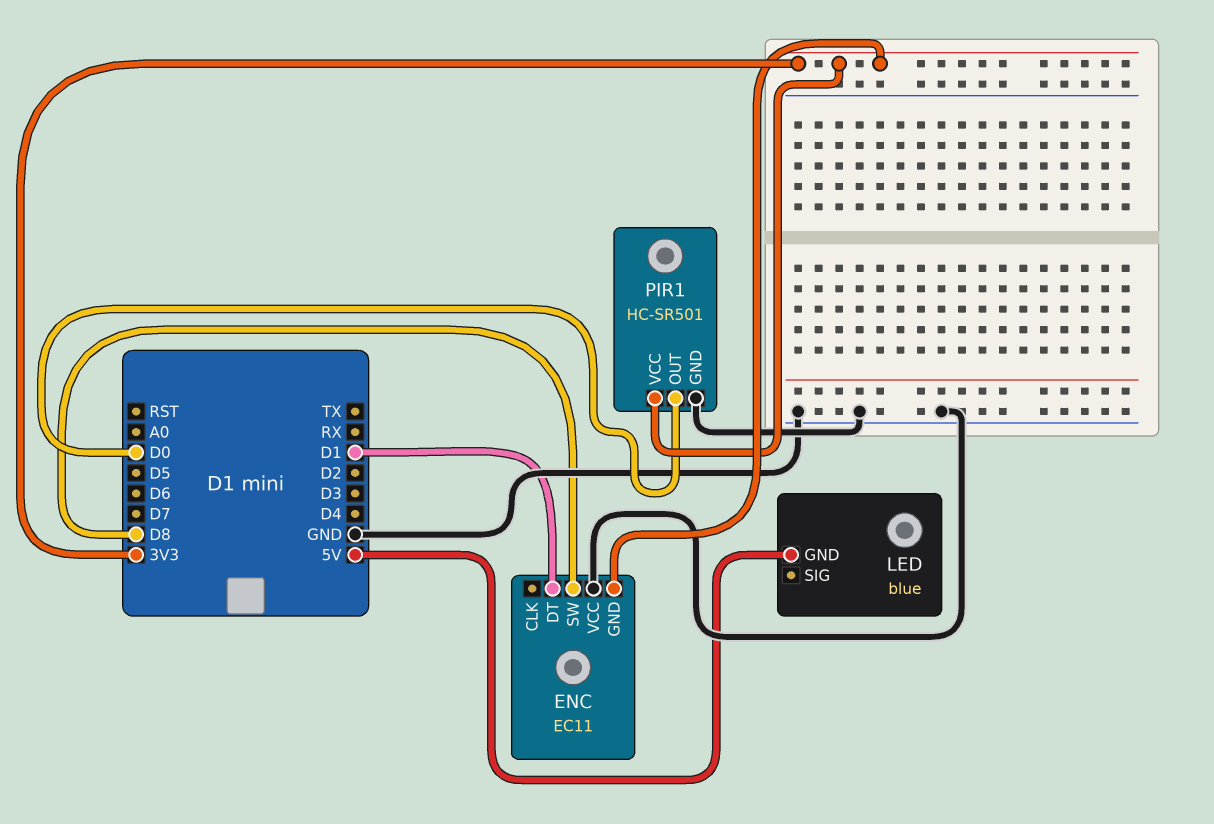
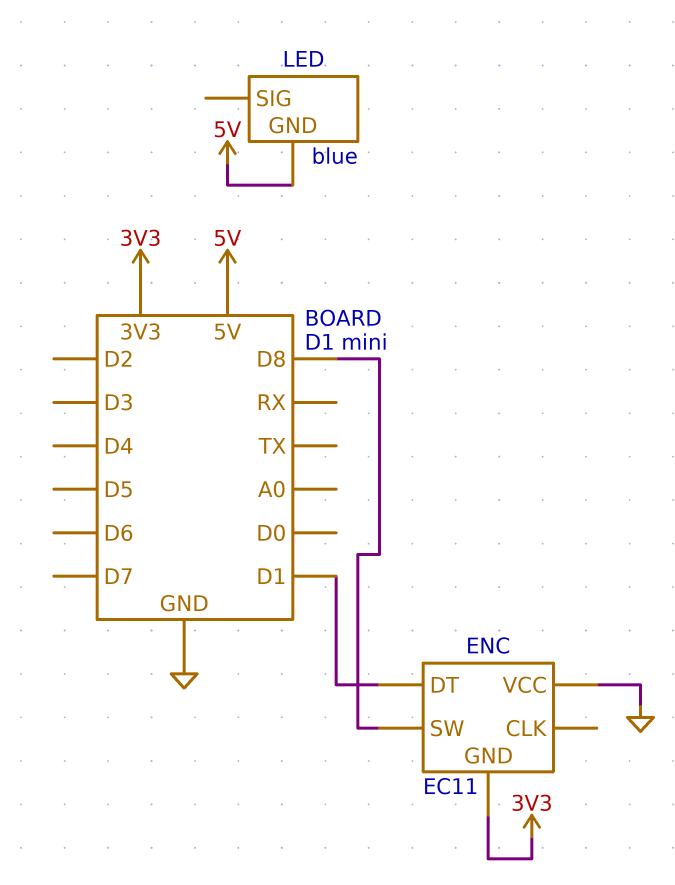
PIR1: HC-SR501 -> none
PIR1 pin GND: GND -> none
PIR1 pin OUT: D0 -> none
PIR1 pin VCC: 3V3 -> none

